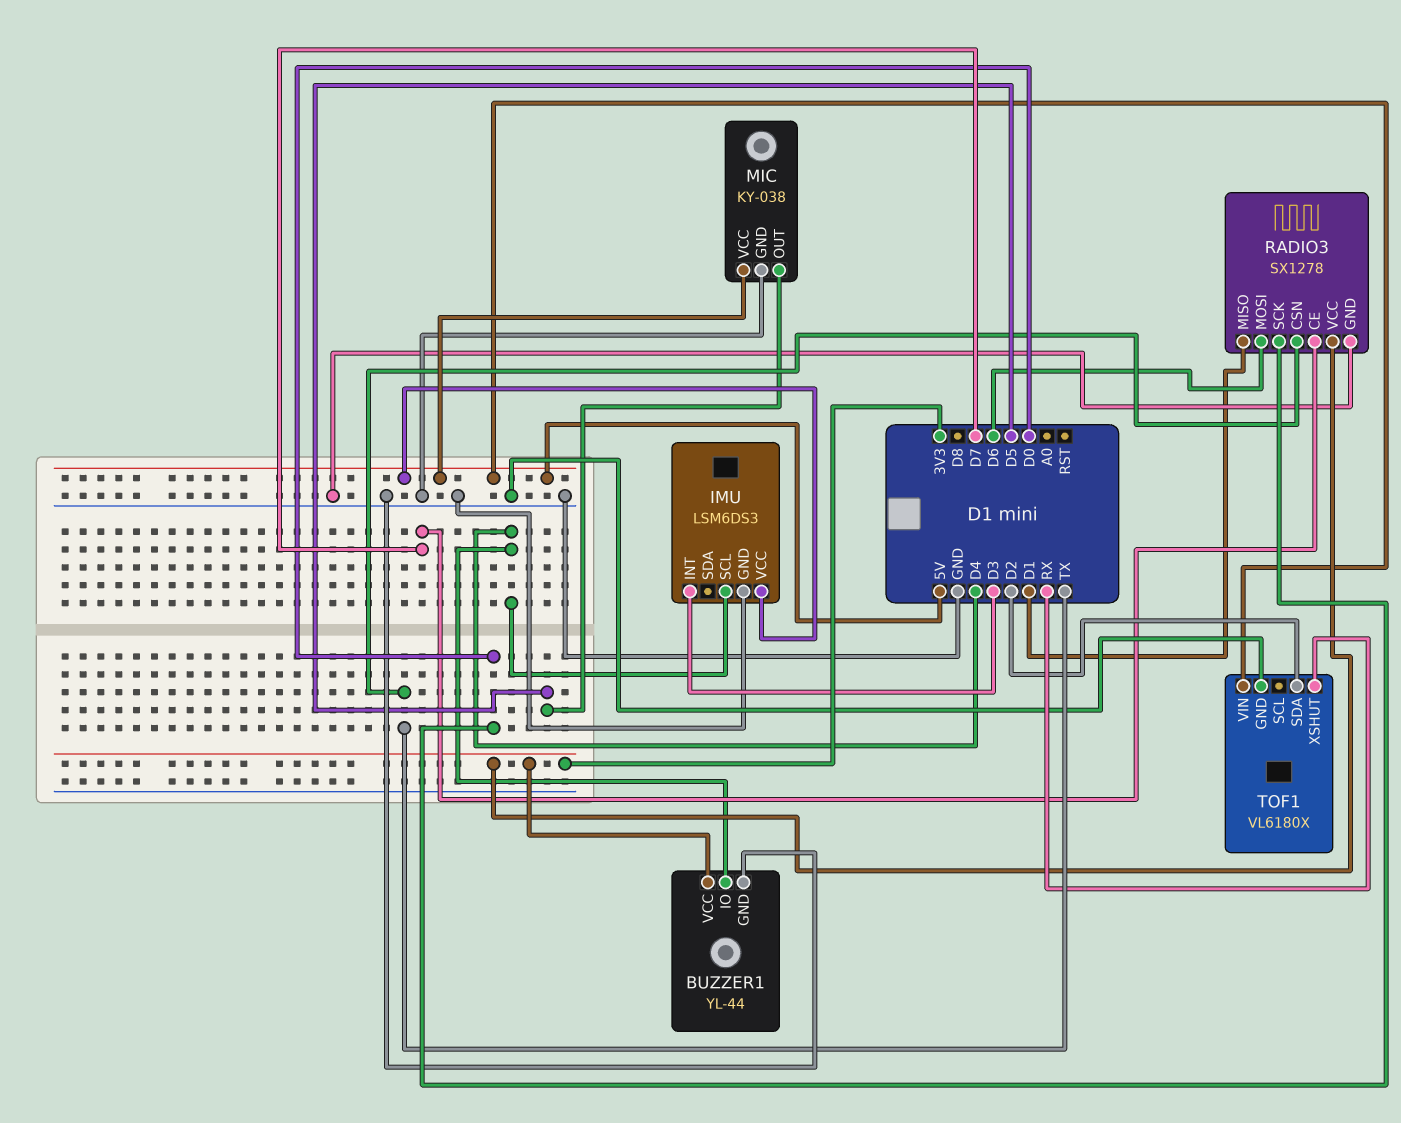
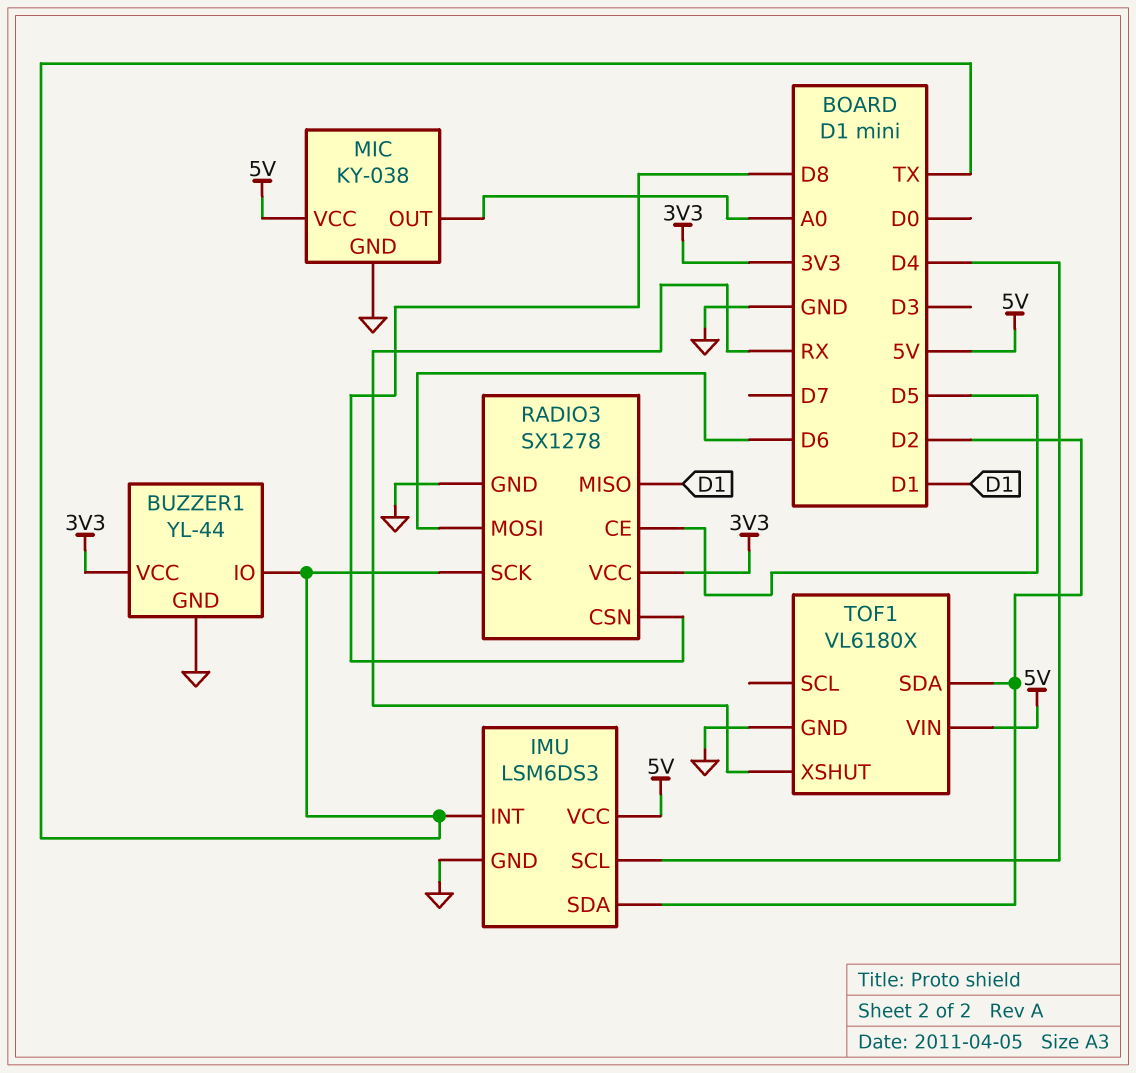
BUZZER1 pin IO: D4 -> TX
IMU pin INT: D3 -> TX
IMU pin SDA: none -> D2
MIC pin OUT: D5 -> A0
RADIO3 pin CE: D7 -> D5
RADIO3 pin CSN: TX -> D8
RADIO3 pin SCK: D0 -> TX

